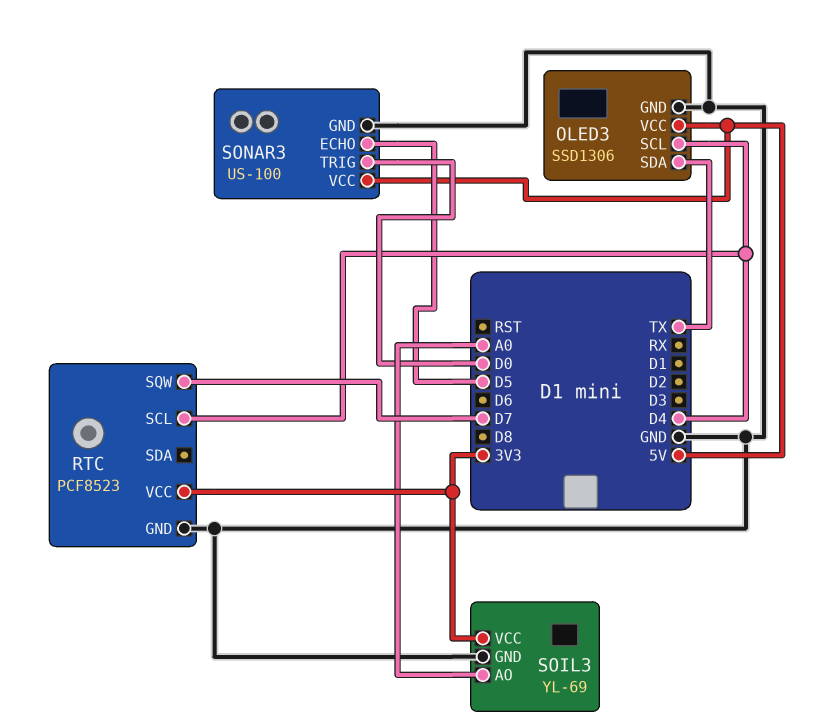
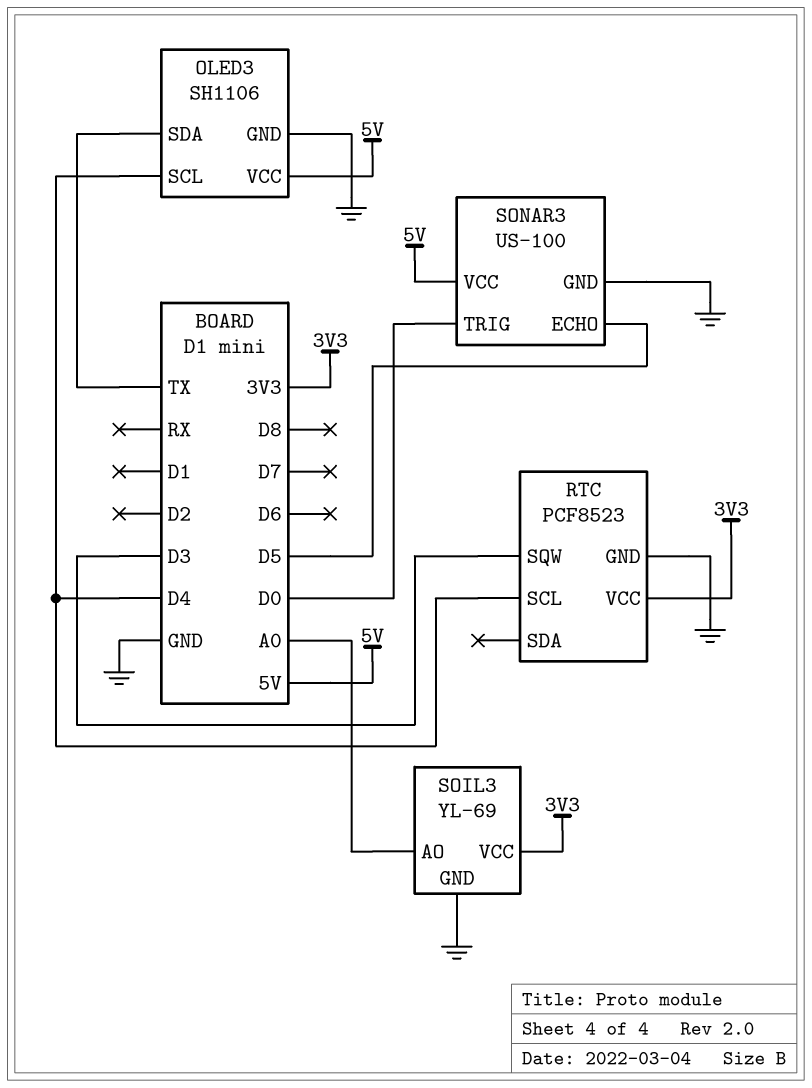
OLED3: SSD1306 -> SH1106
RTC pin SQW: D7 -> D3

